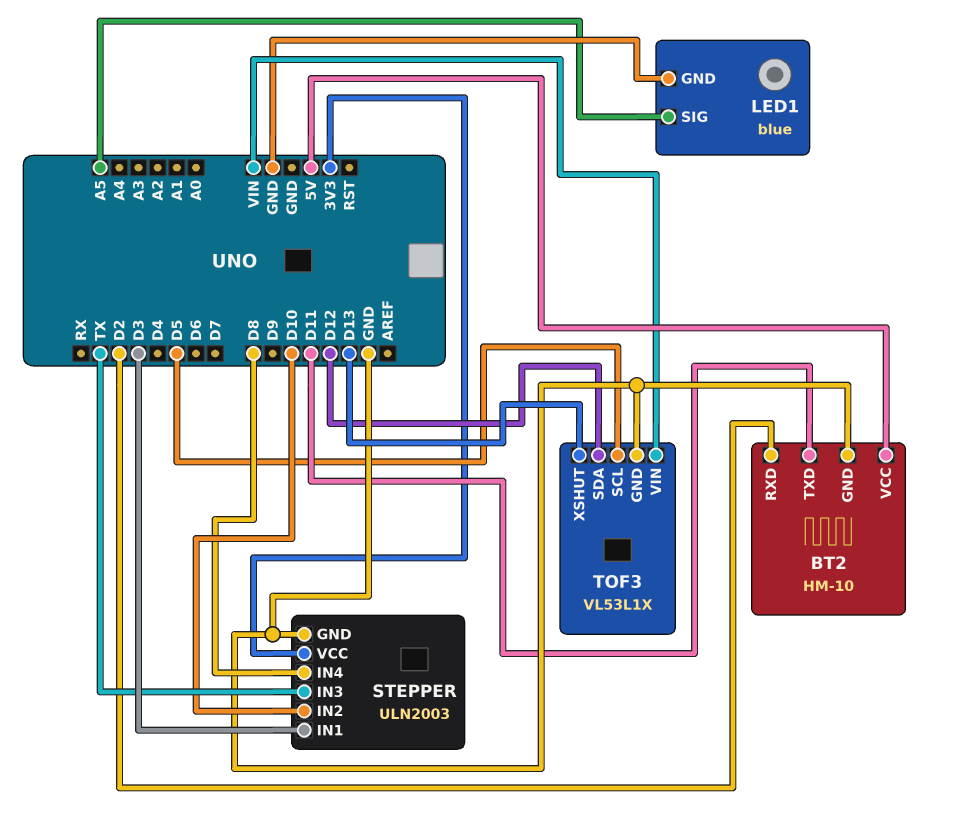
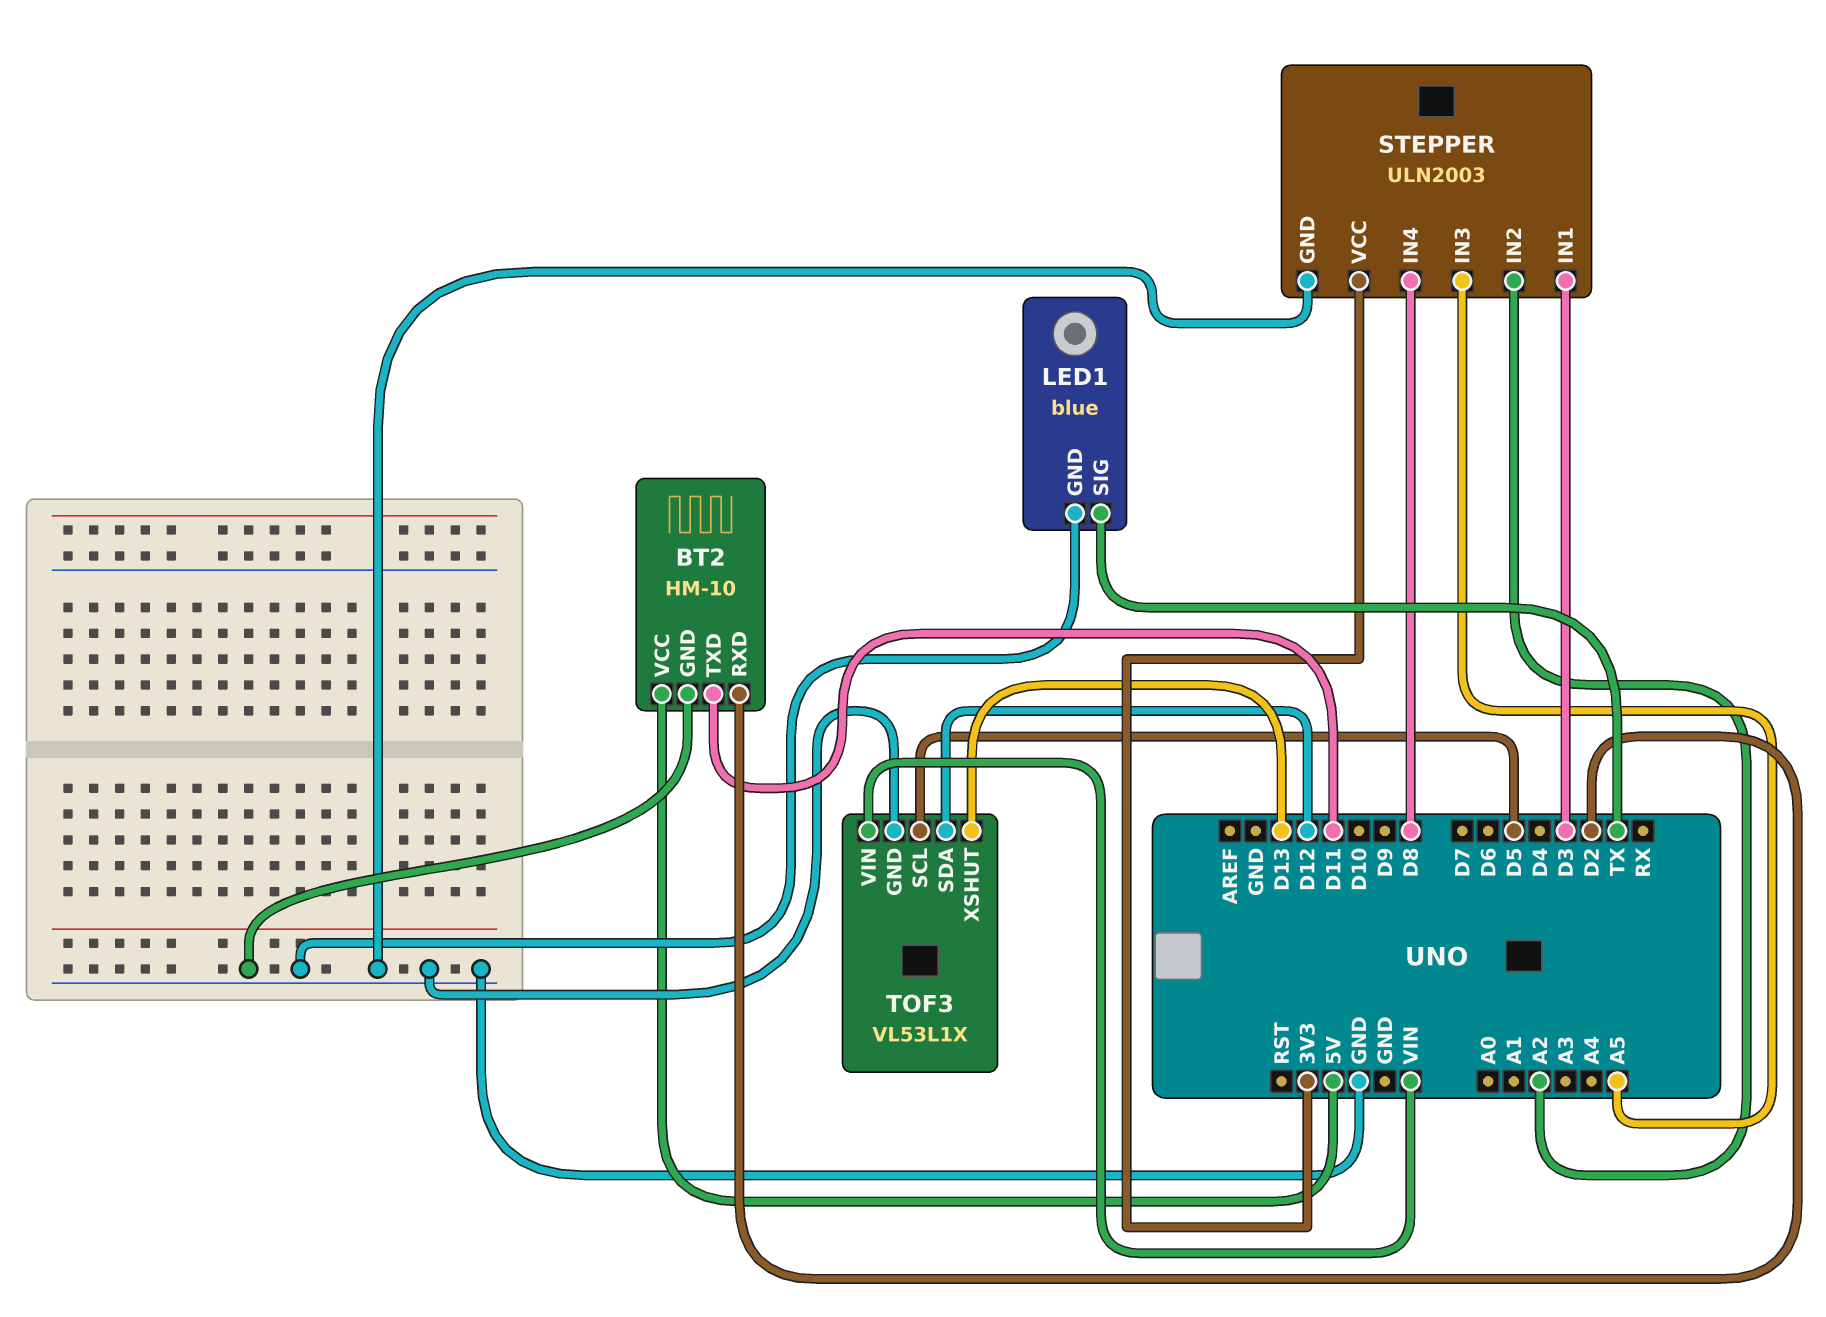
LED1 pin SIG: A5 -> TX
STEPPER pin IN2: D10 -> A2
STEPPER pin IN3: TX -> A5

